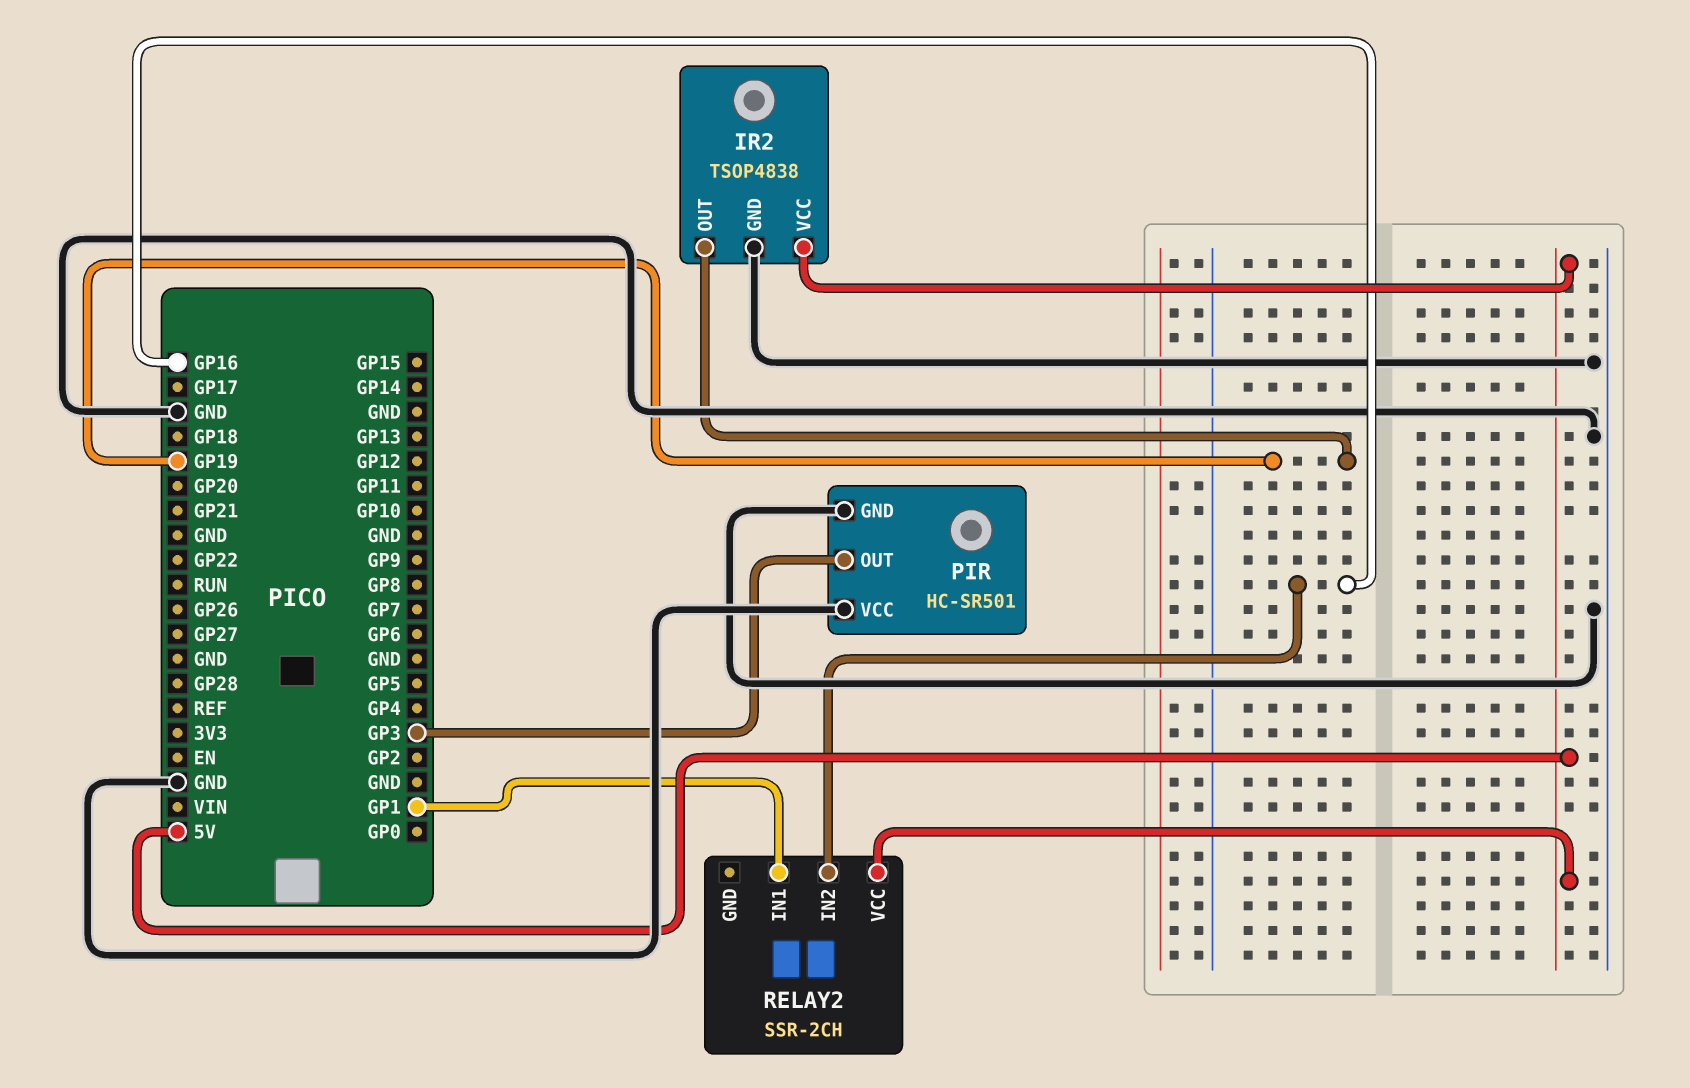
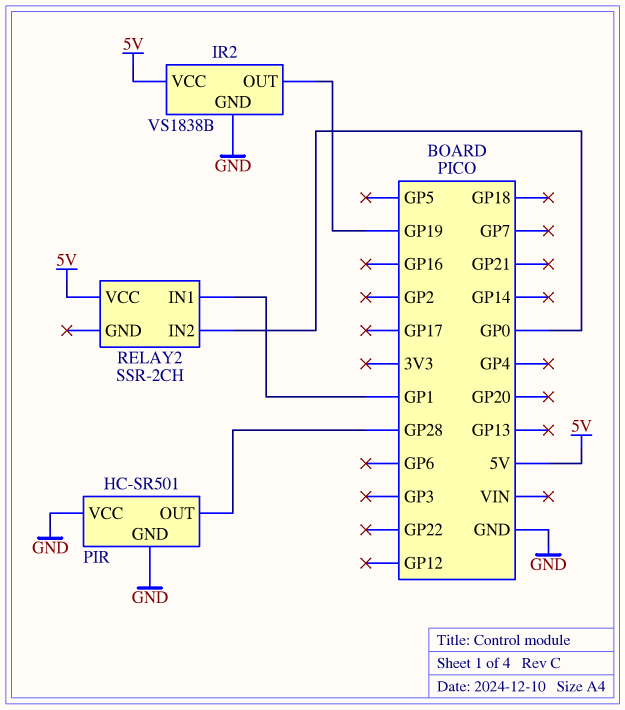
IR2: TSOP4838 -> VS1838B
PIR pin OUT: GP3 -> GP28
RELAY2 pin IN2: GP16 -> GP0

